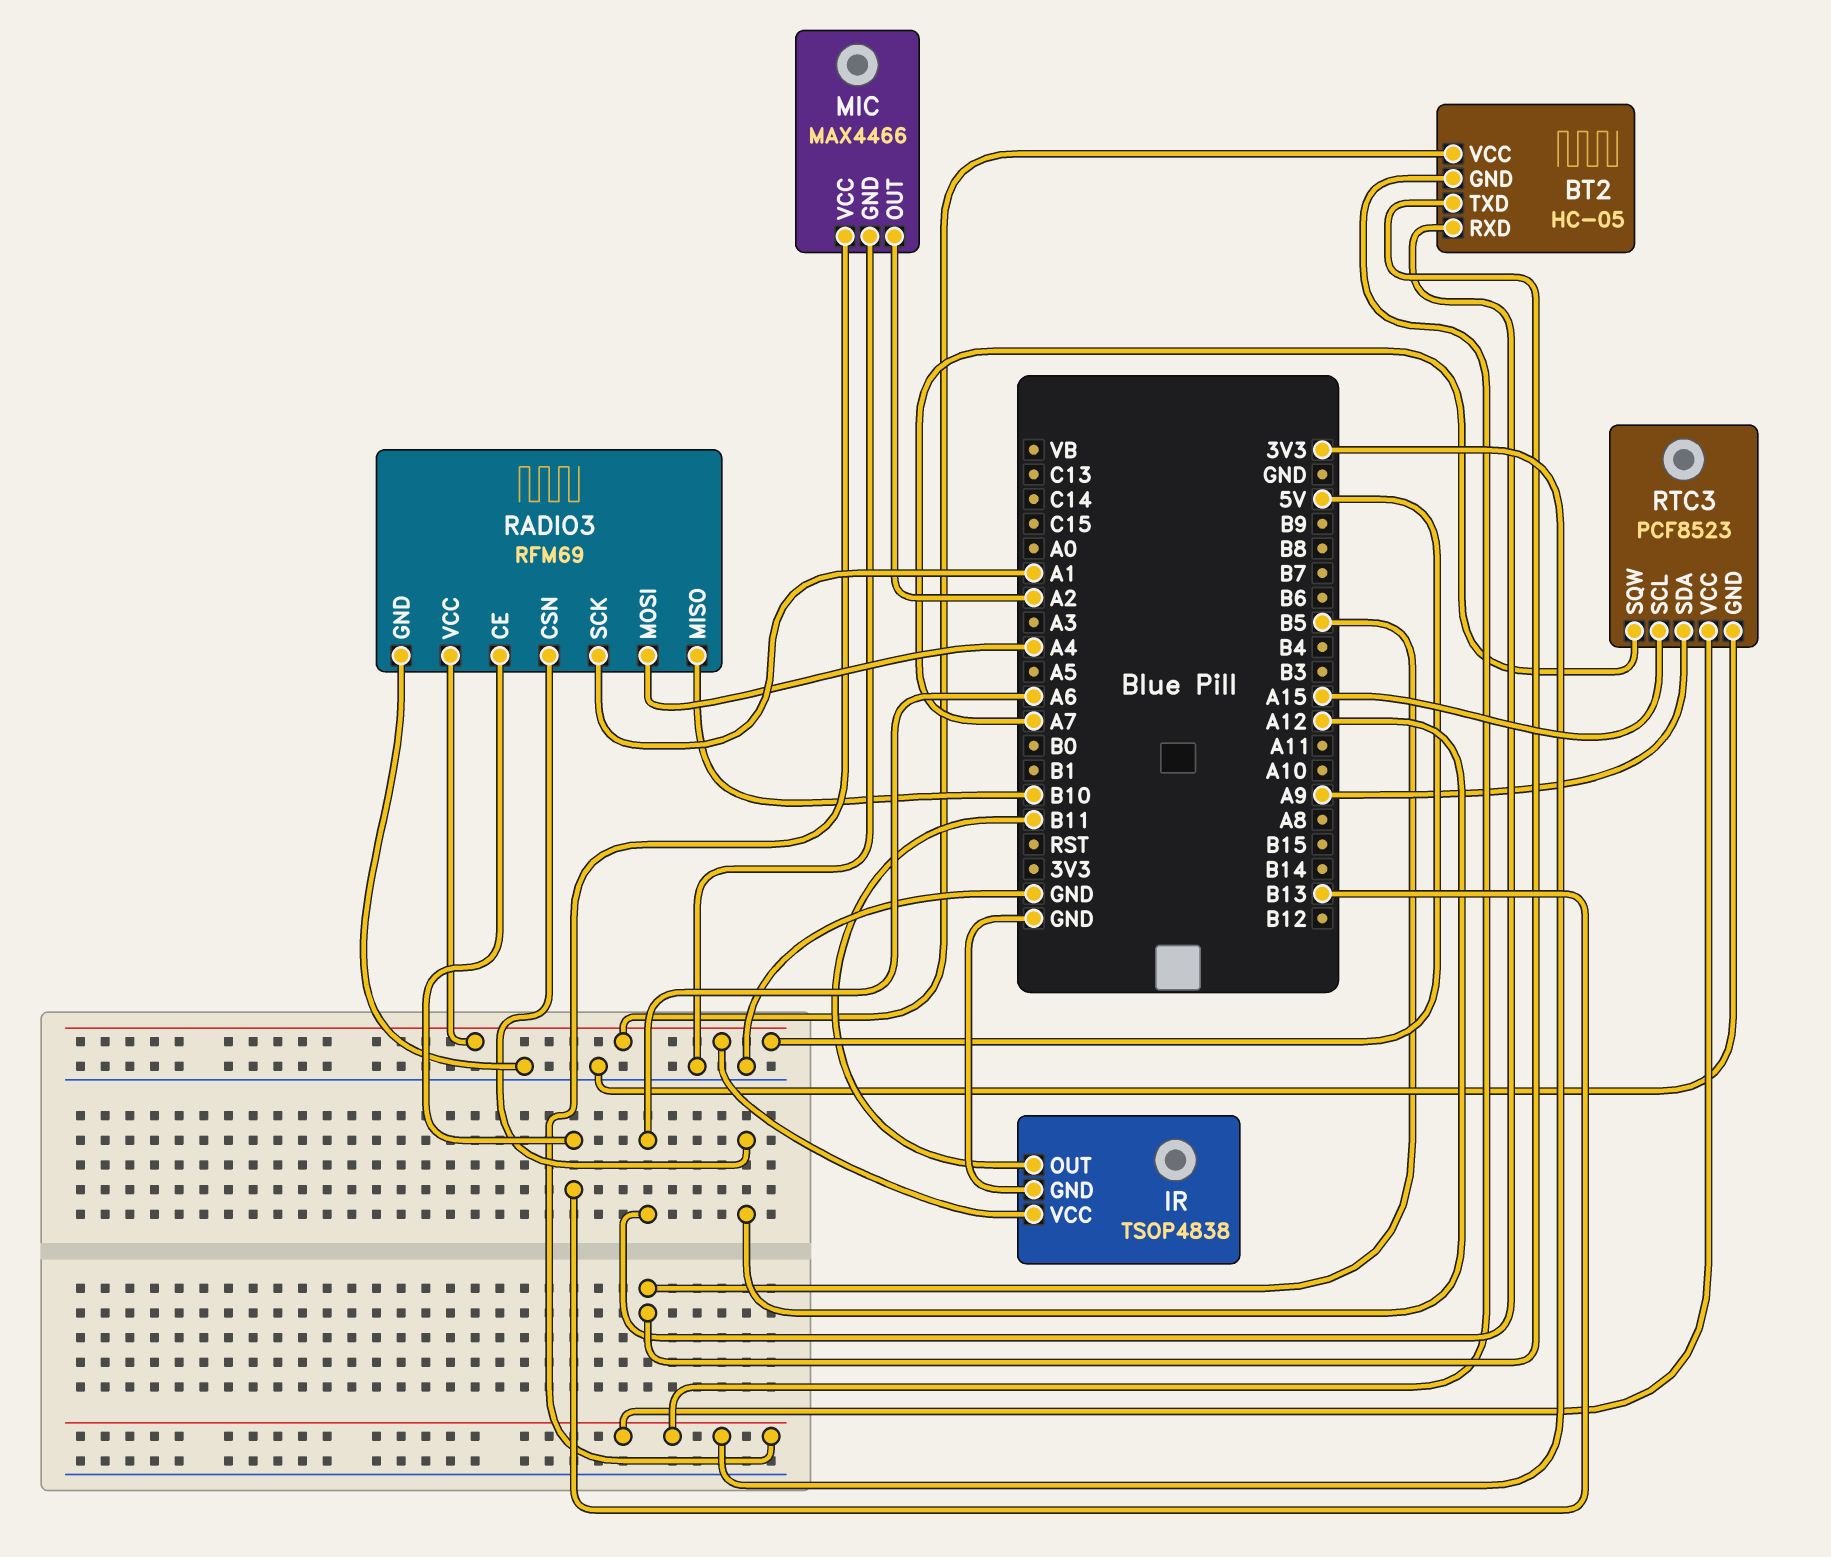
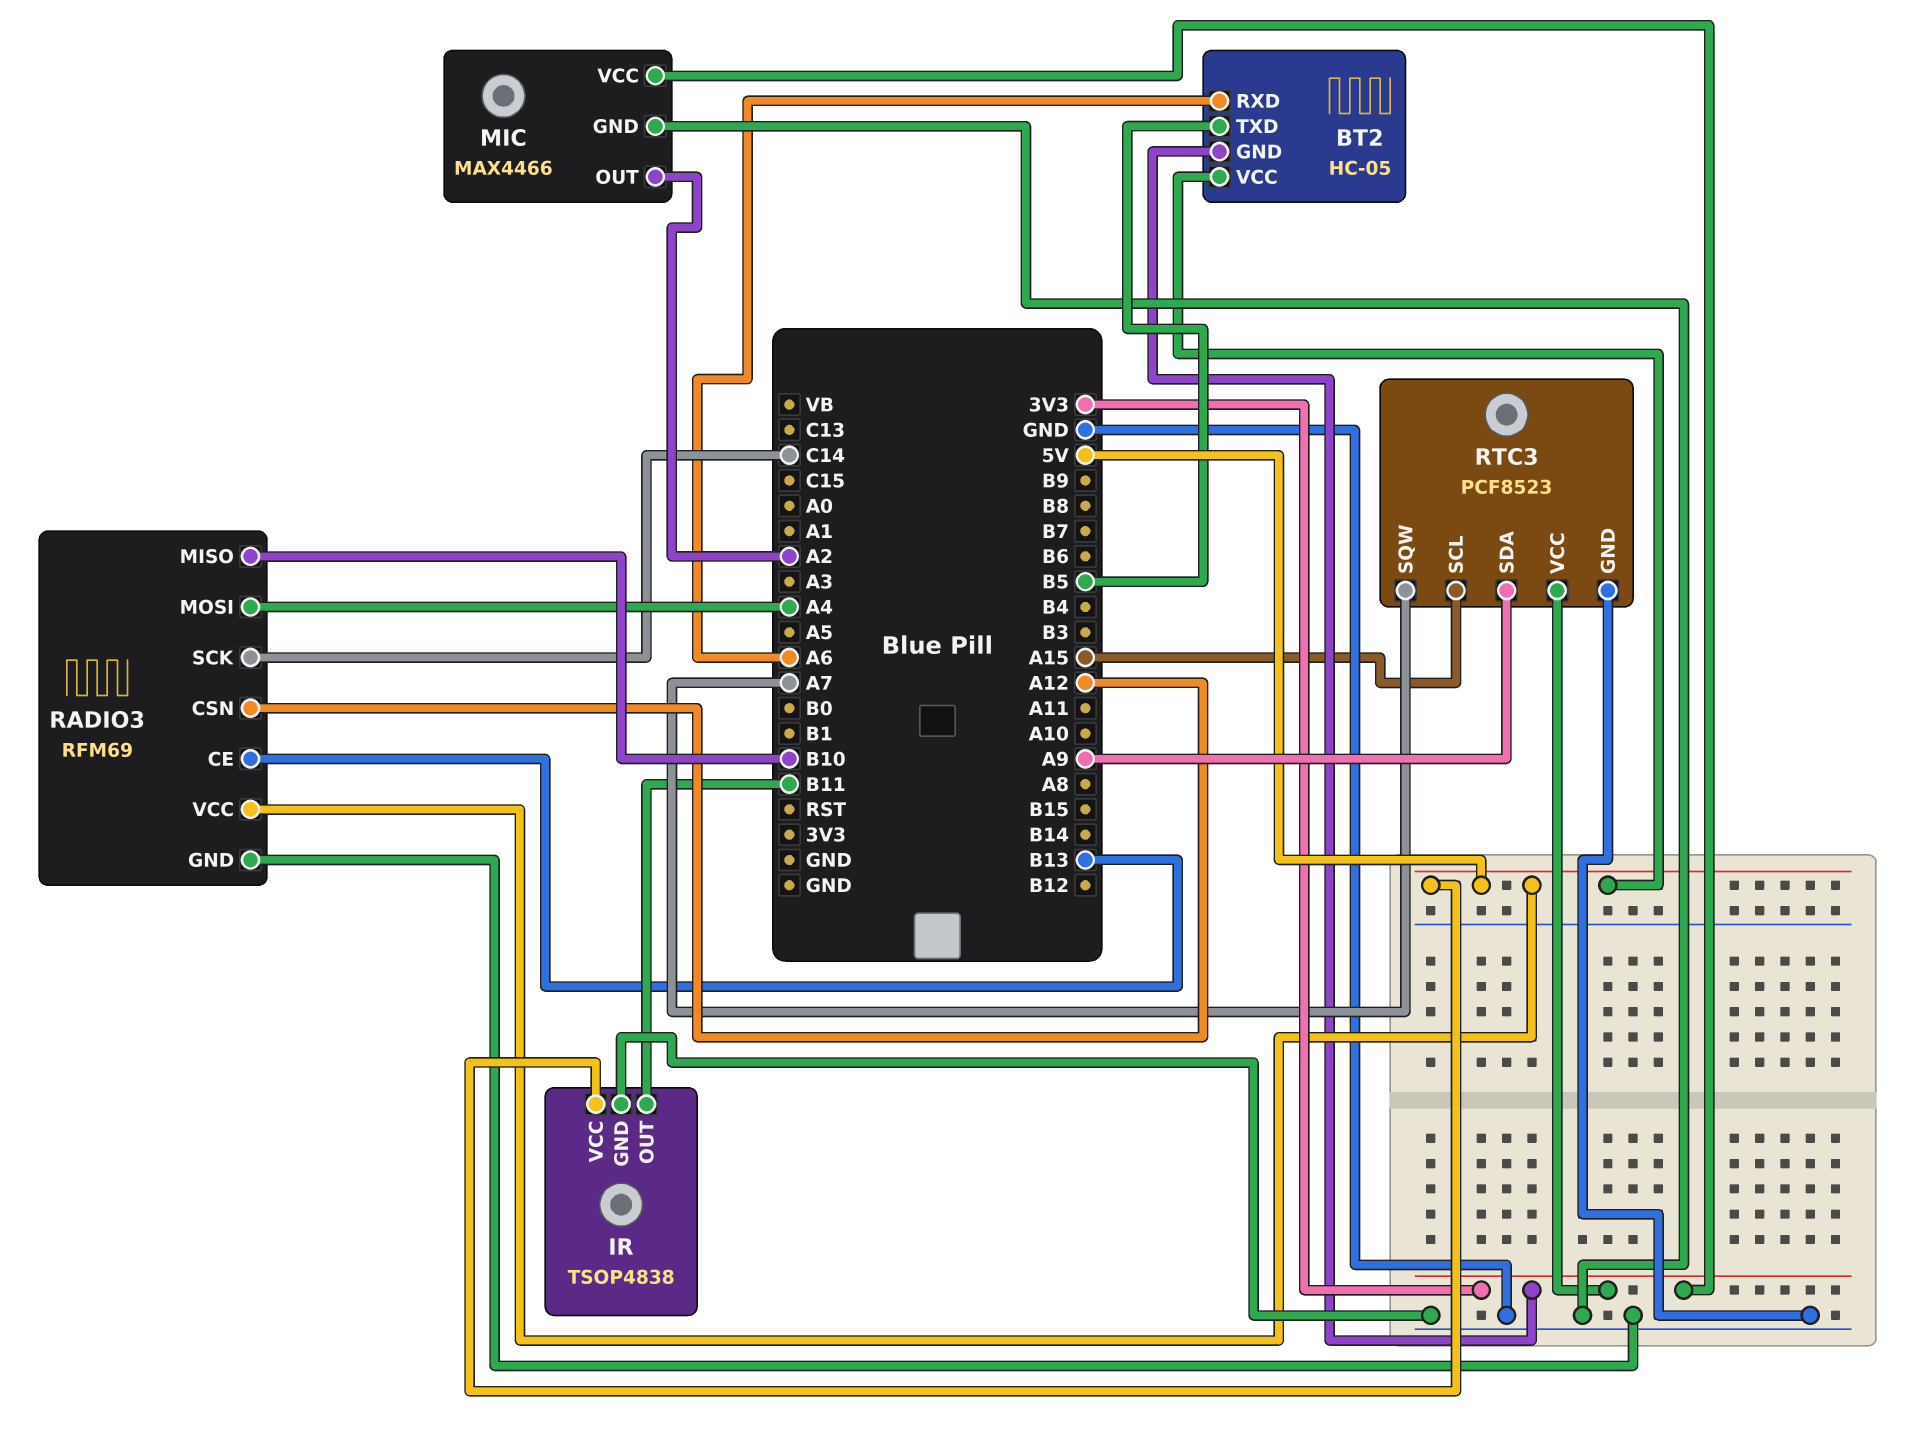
RADIO3 pin SCK: A1 -> C14

